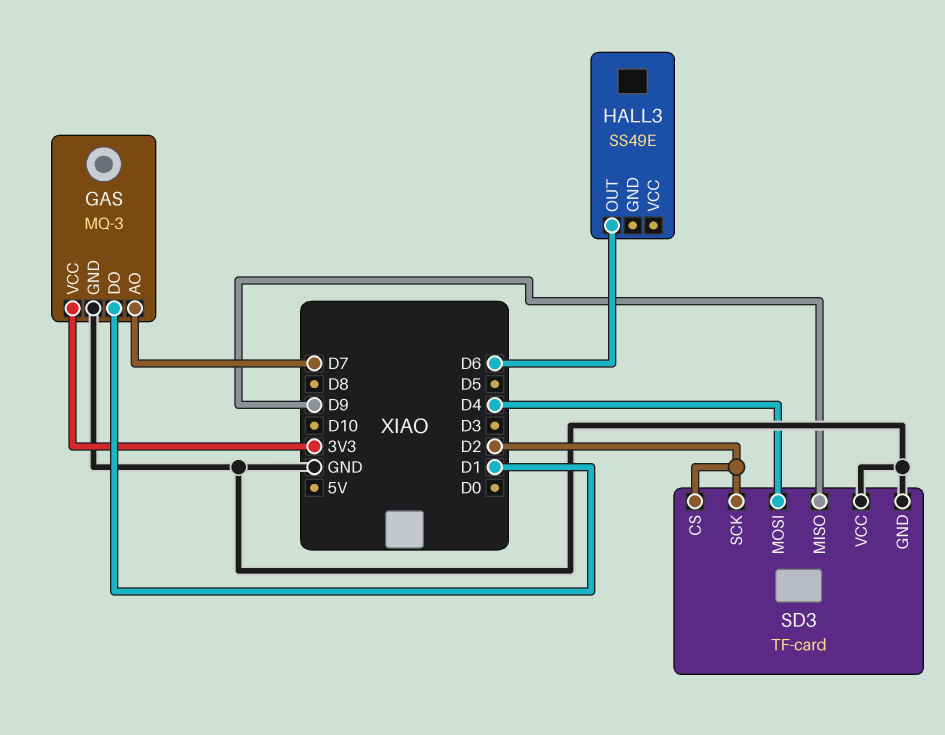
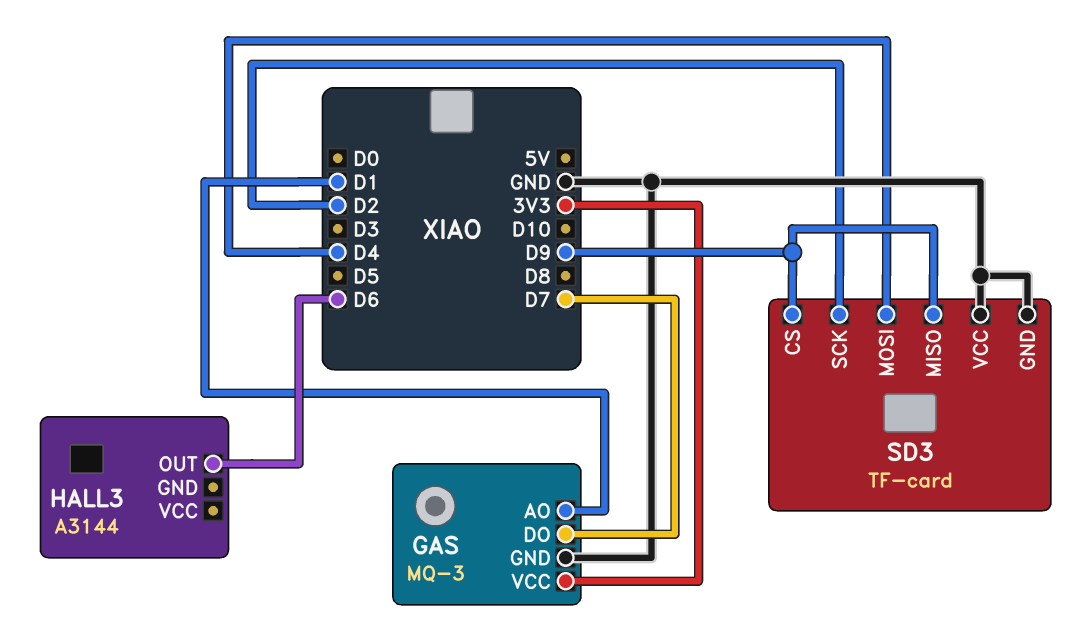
GAS pin AO: D7 -> D1
GAS pin DO: D1 -> D7
HALL3: SS49E -> A3144
SD3 pin CS: D2 -> D9

